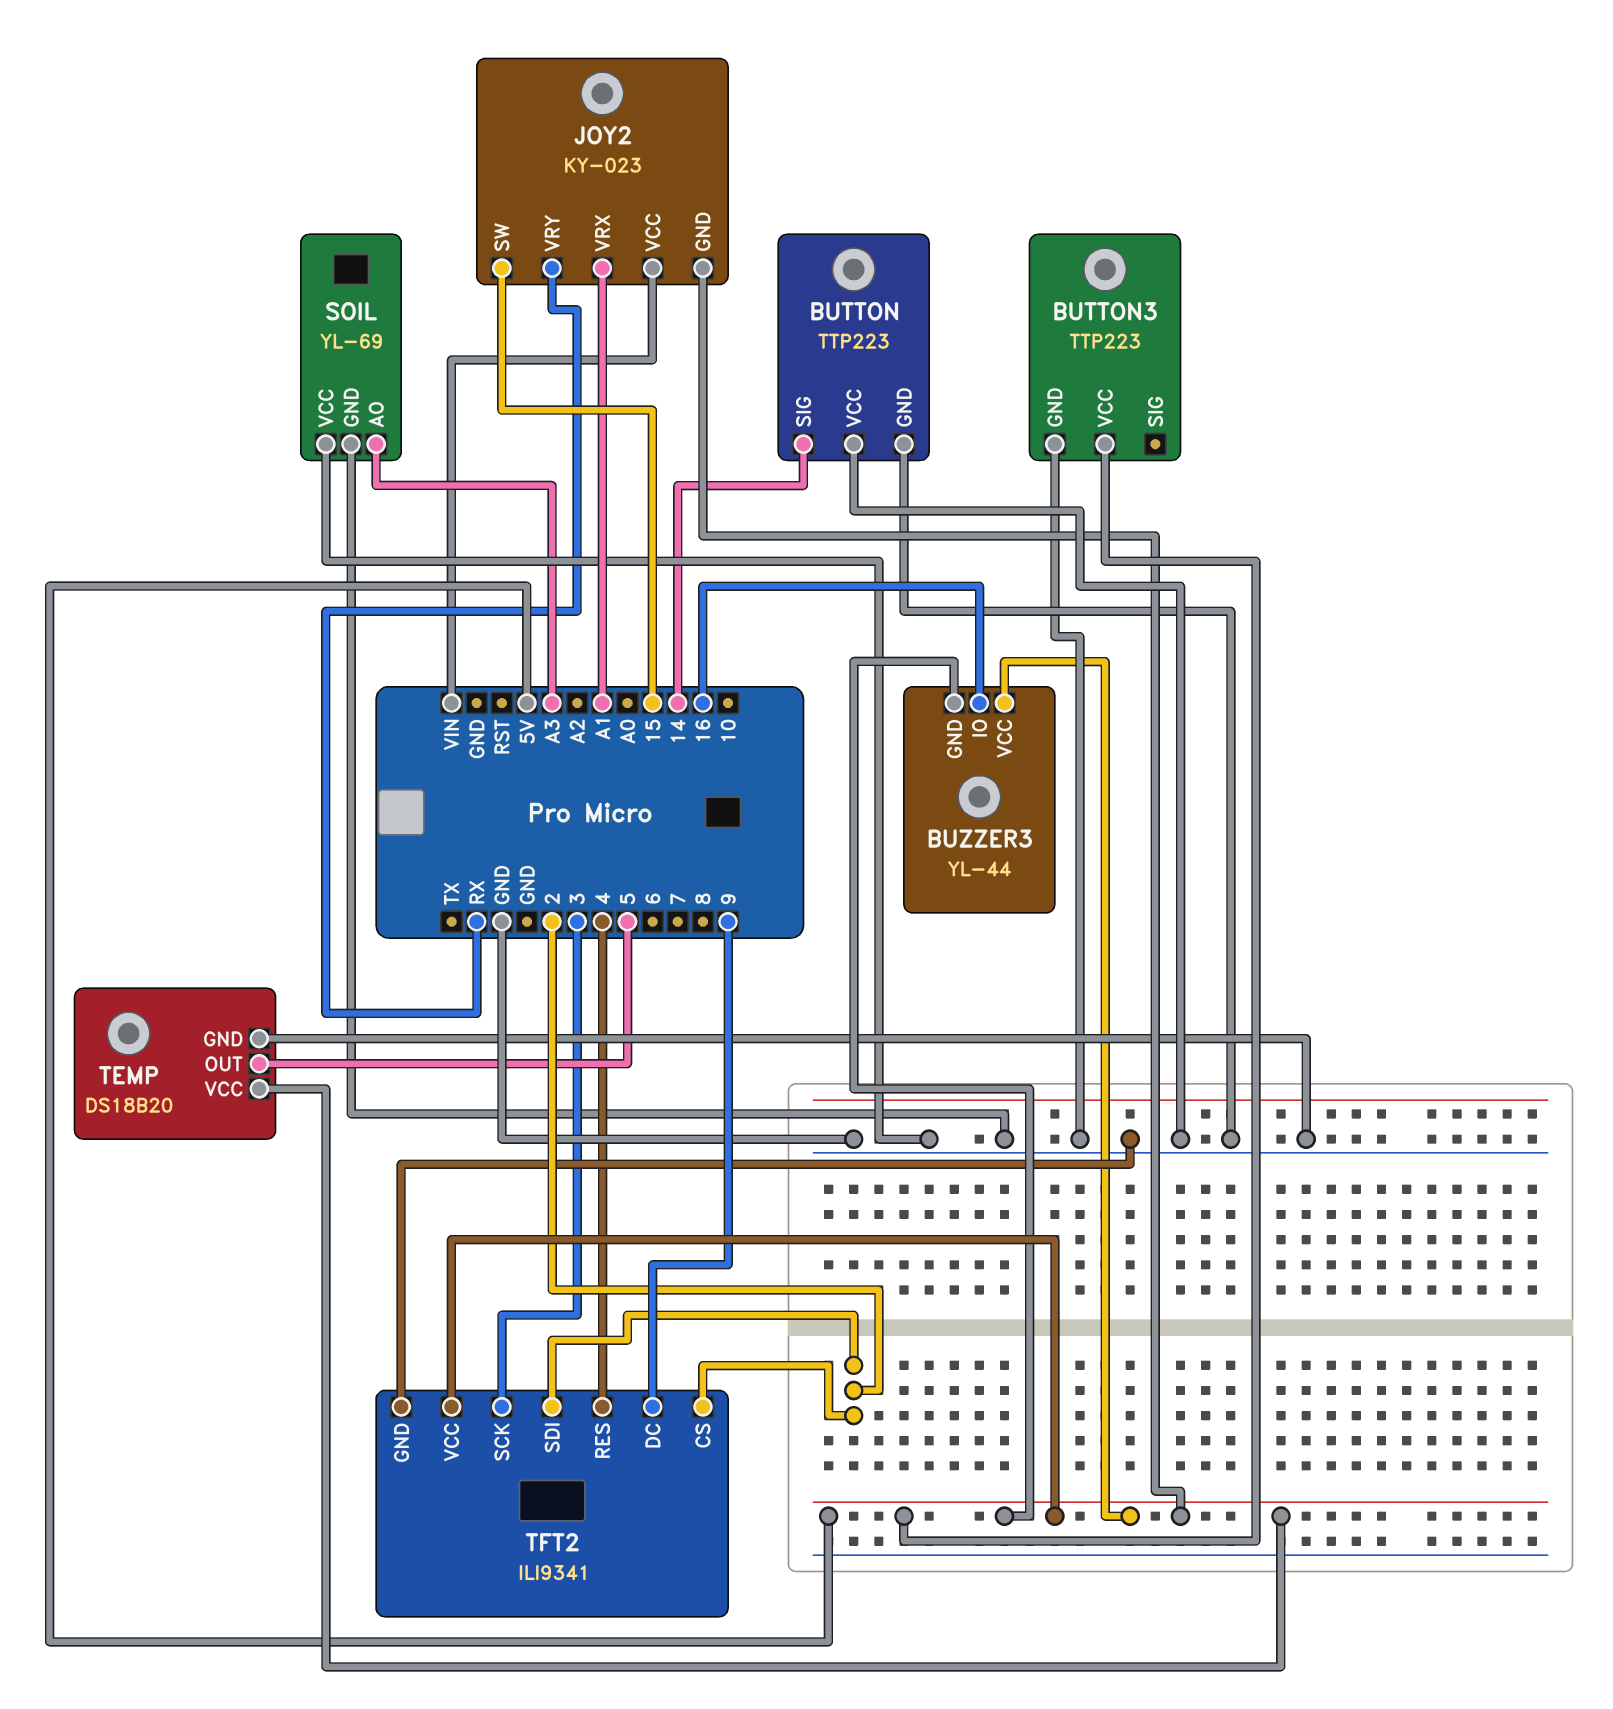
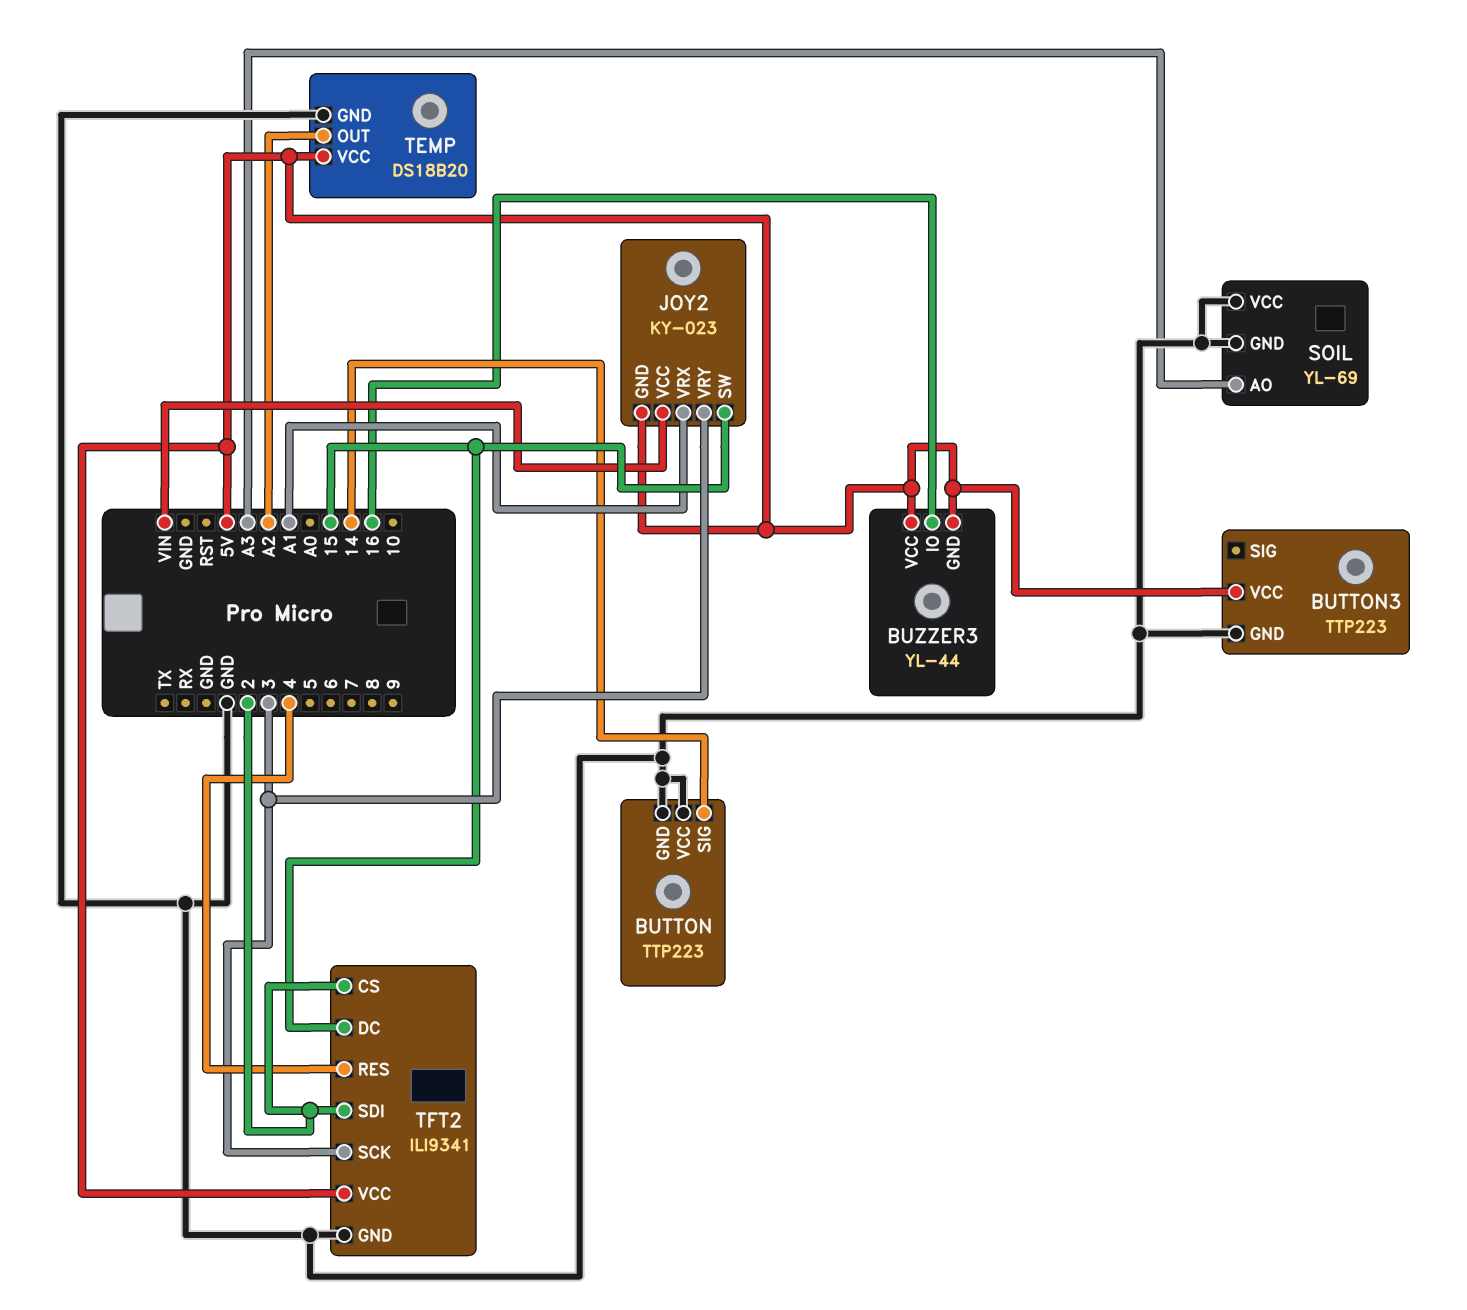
JOY2 pin VRY: RX -> 3
TEMP pin OUT: 5 -> A2
TFT2 pin DC: 9 -> 15

